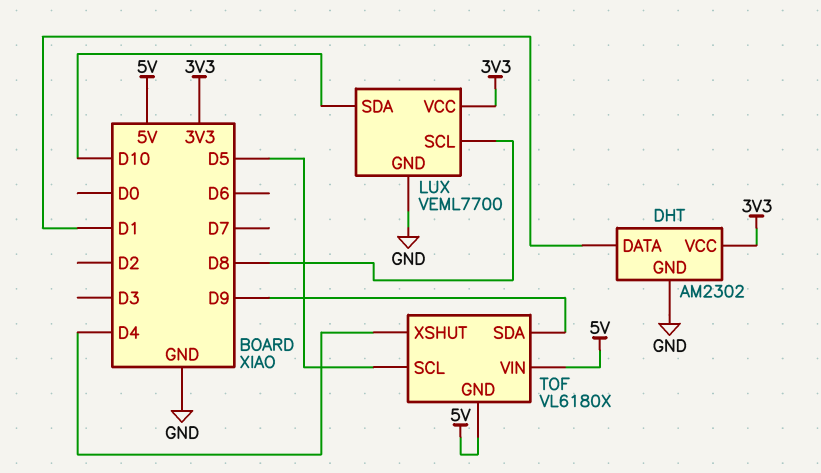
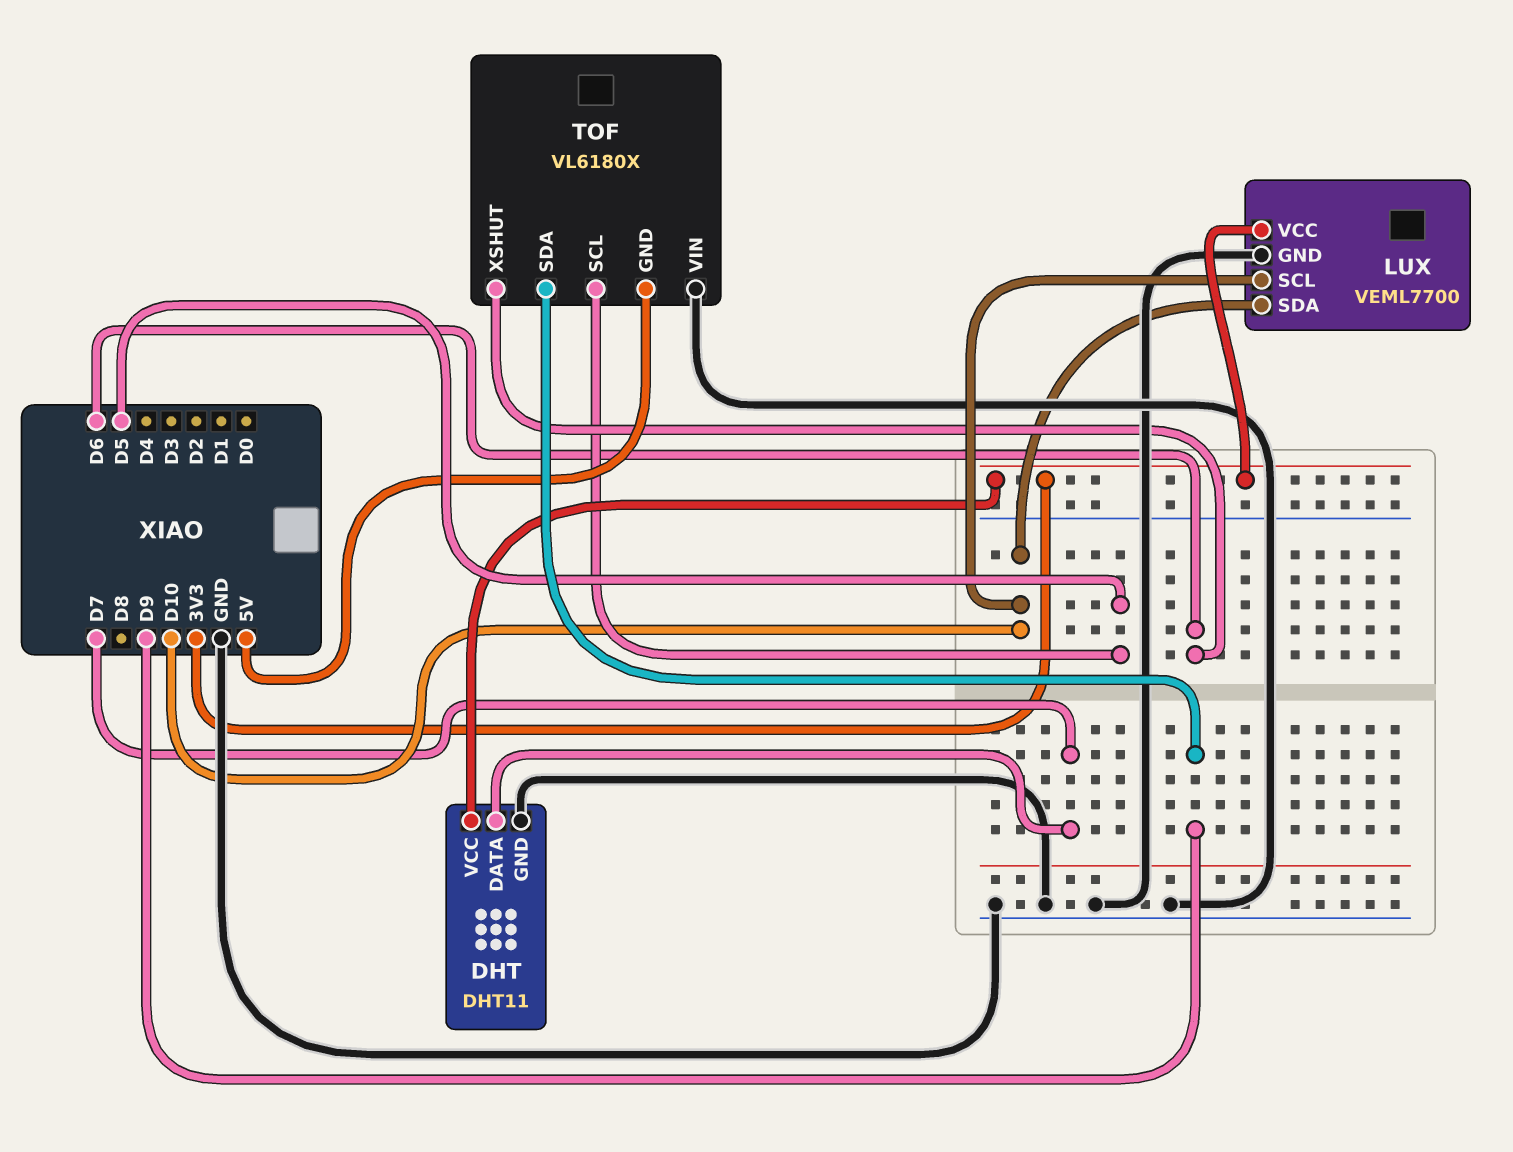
DHT: AM2302 -> DHT11
DHT pin DATA: D1 -> D7
LUX pin SCL: D8 -> D10
TOF pin VIN: 5V -> GND
TOF pin XSHUT: D4 -> D6

